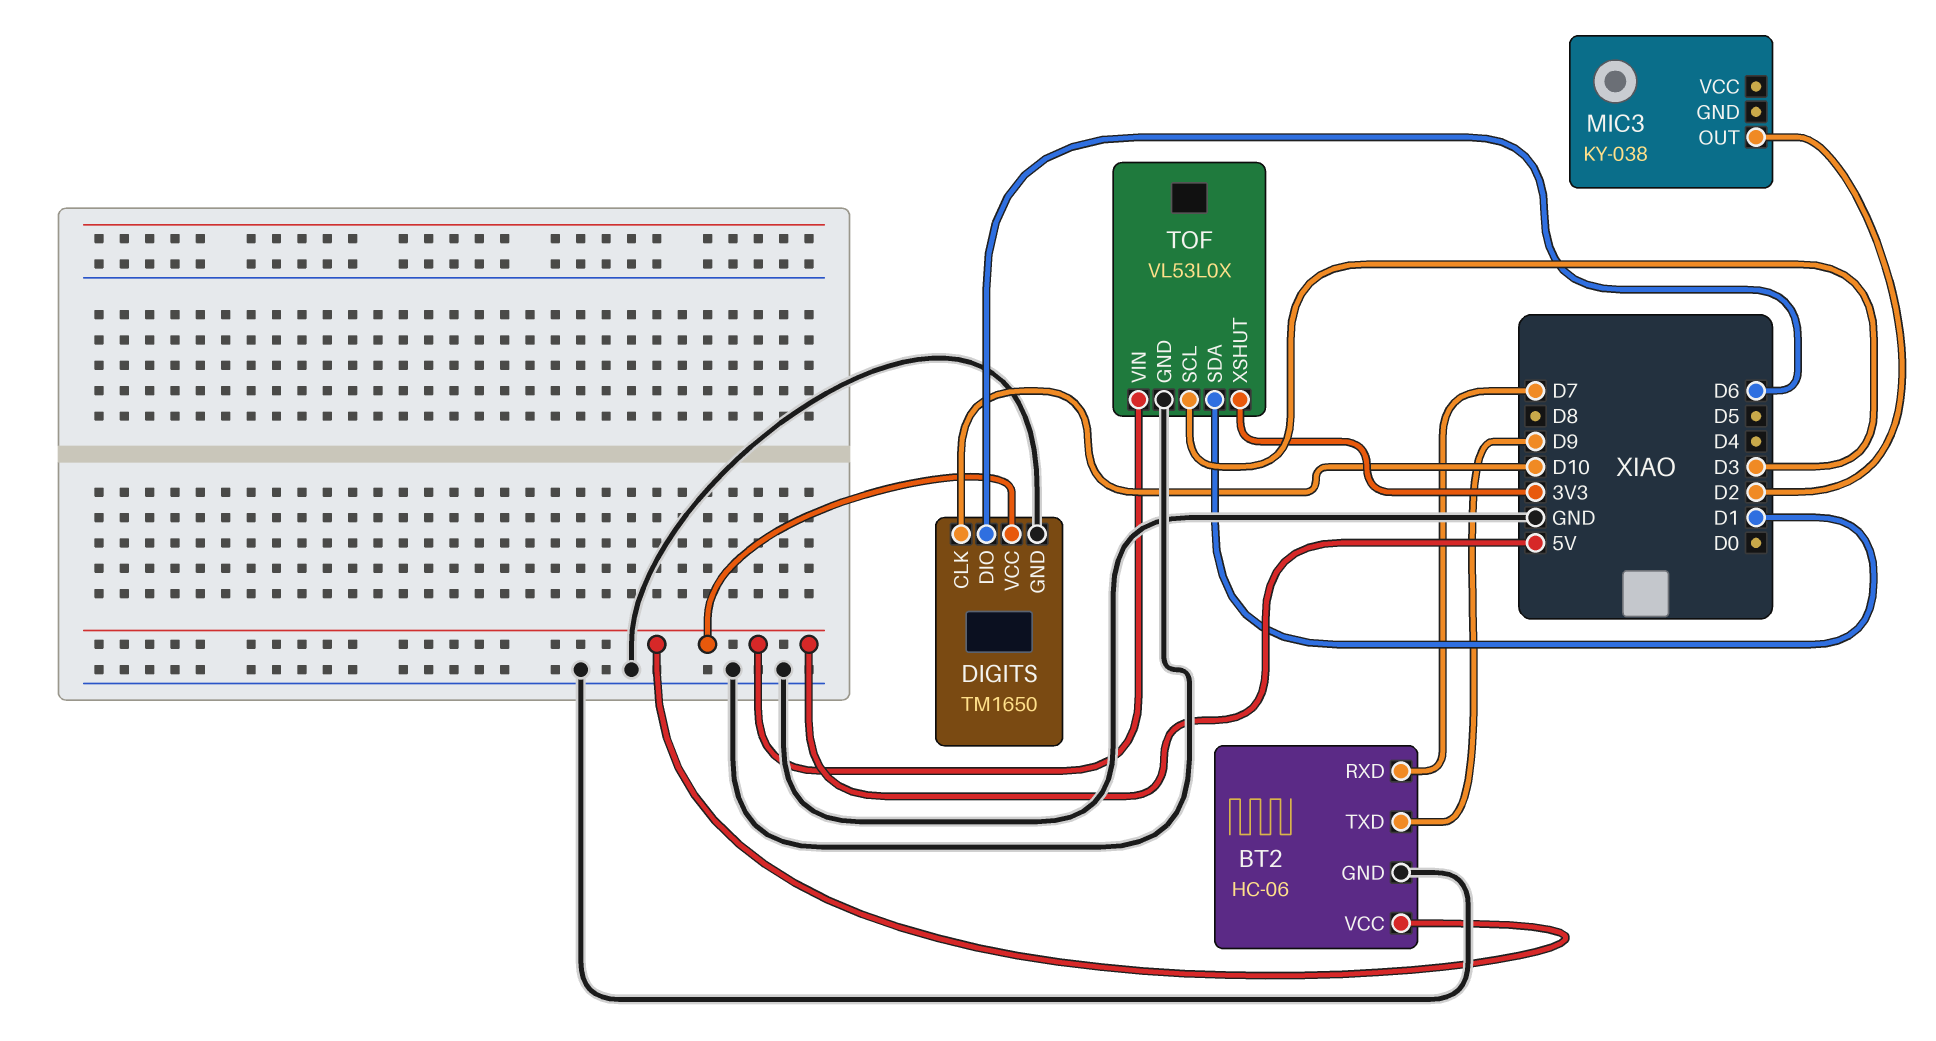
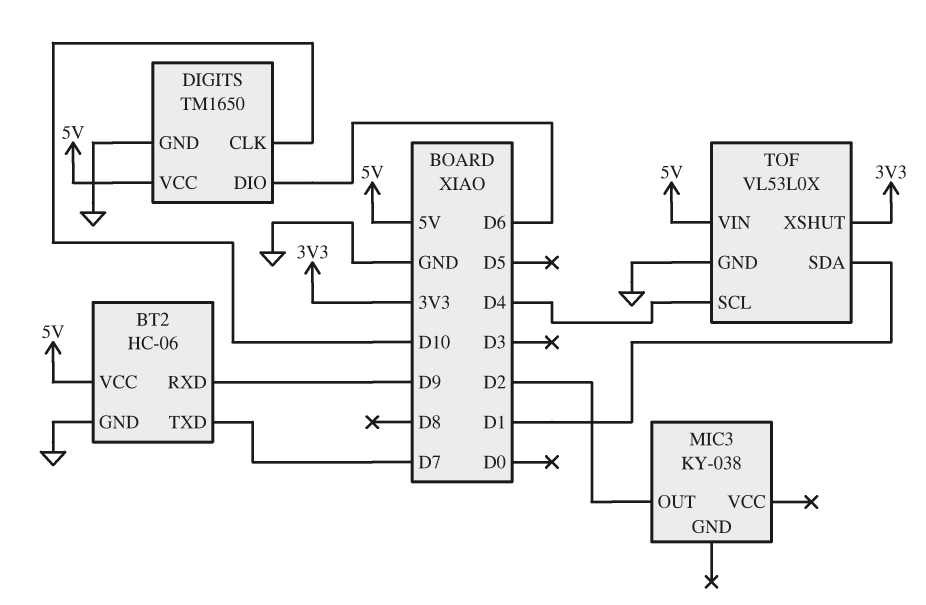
BT2 pin RXD: D7 -> D9
BT2 pin TXD: D9 -> D7
TOF pin SCL: D3 -> D4

